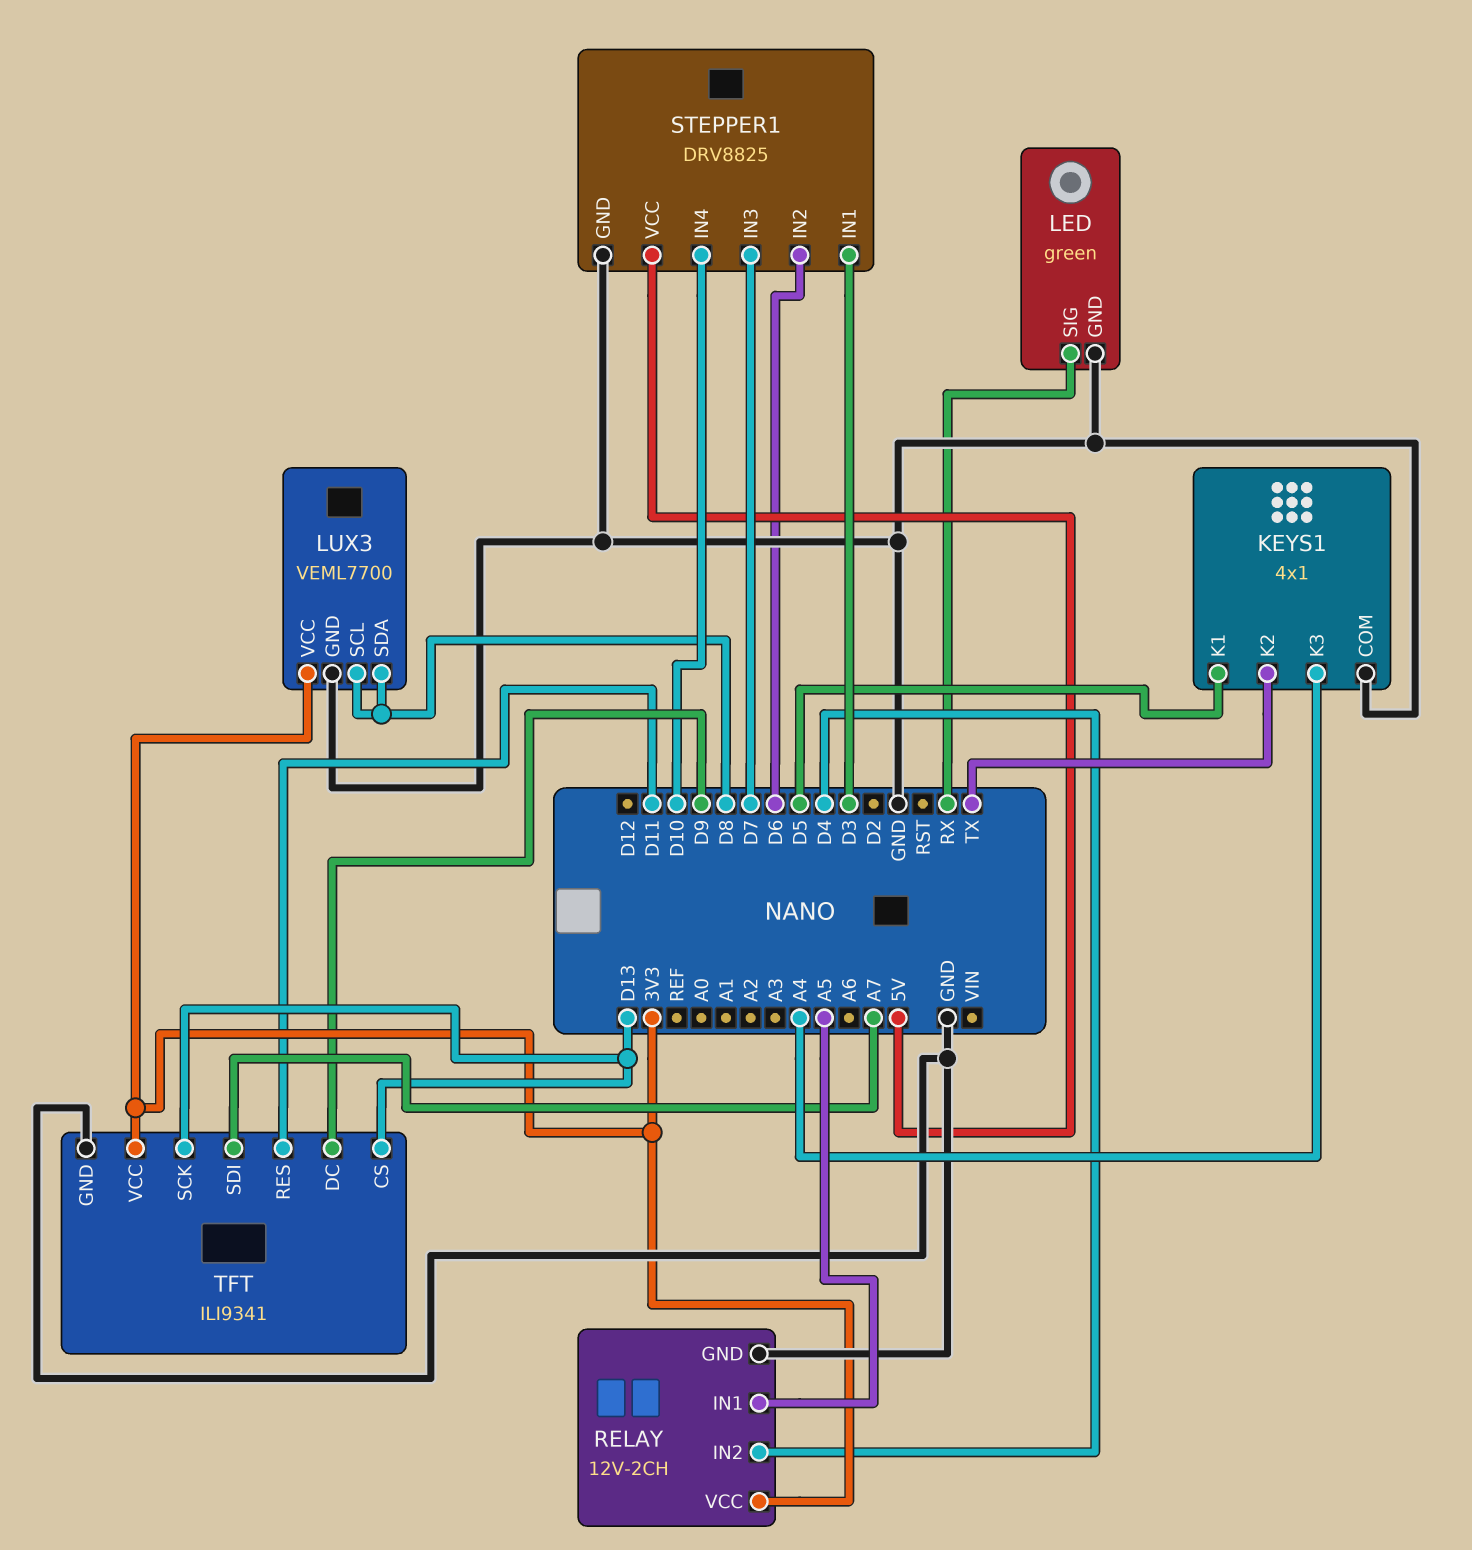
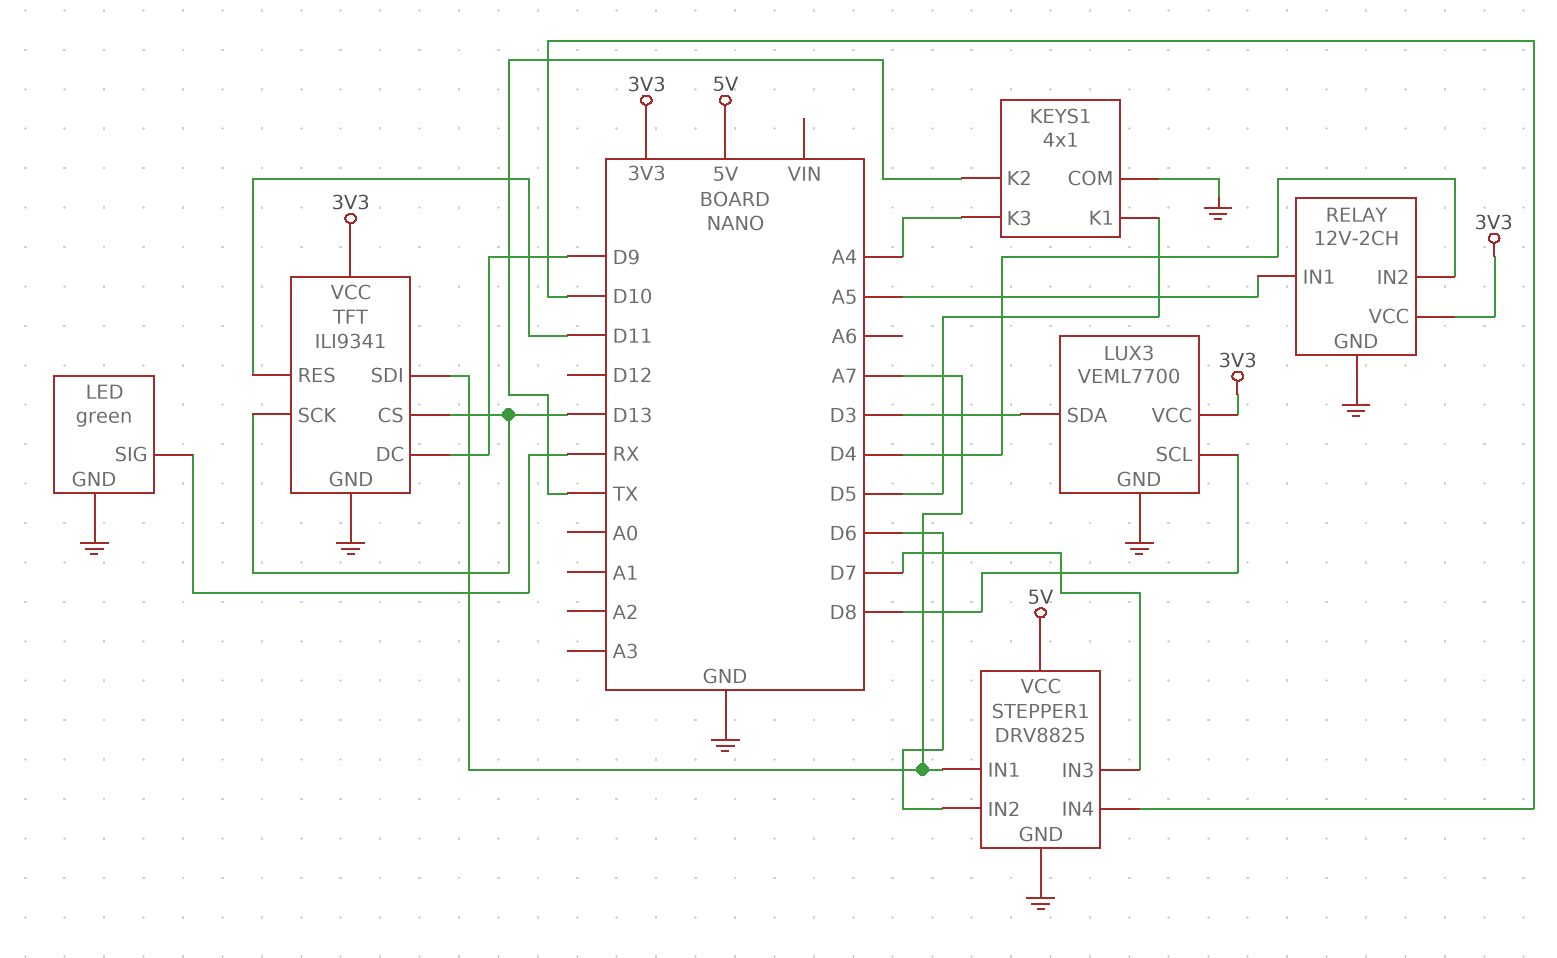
LUX3 pin SDA: D8 -> D3
STEPPER1 pin IN1: D3 -> A7

